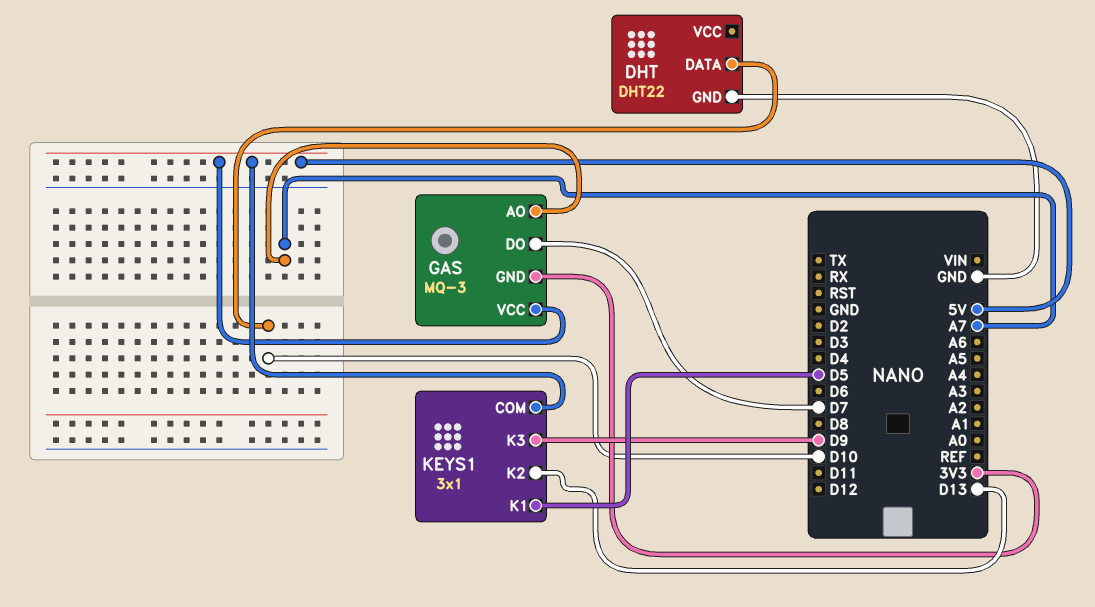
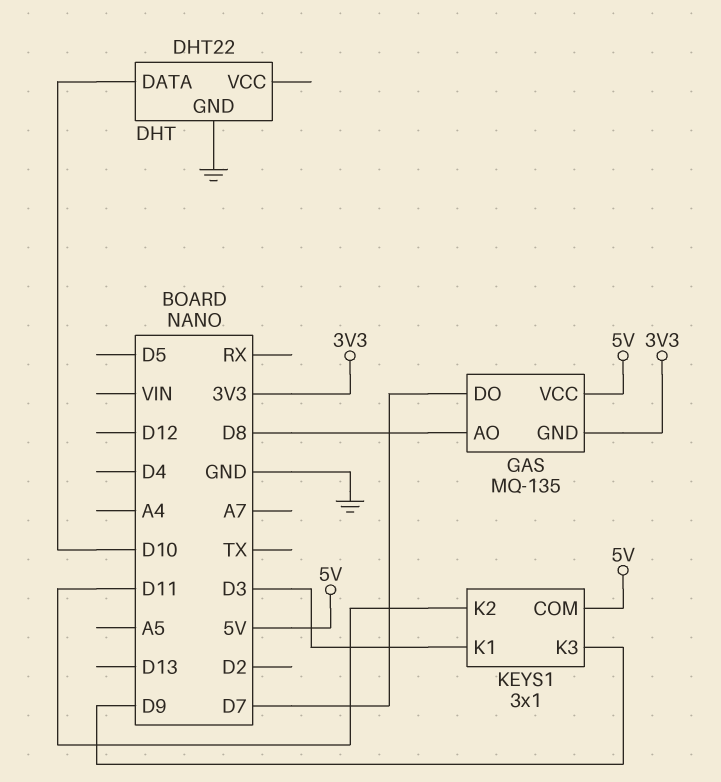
GAS: MQ-3 -> MQ-135
GAS pin AO: A7 -> D8
KEYS1 pin K1: D5 -> D3
KEYS1 pin K2: D13 -> D11

